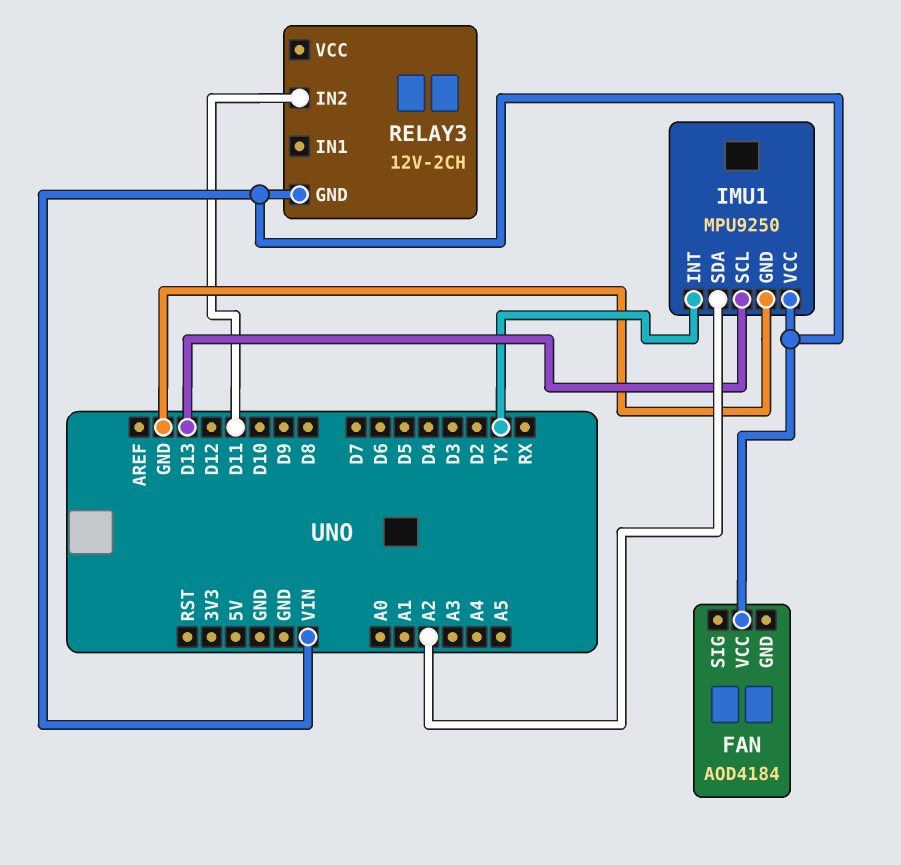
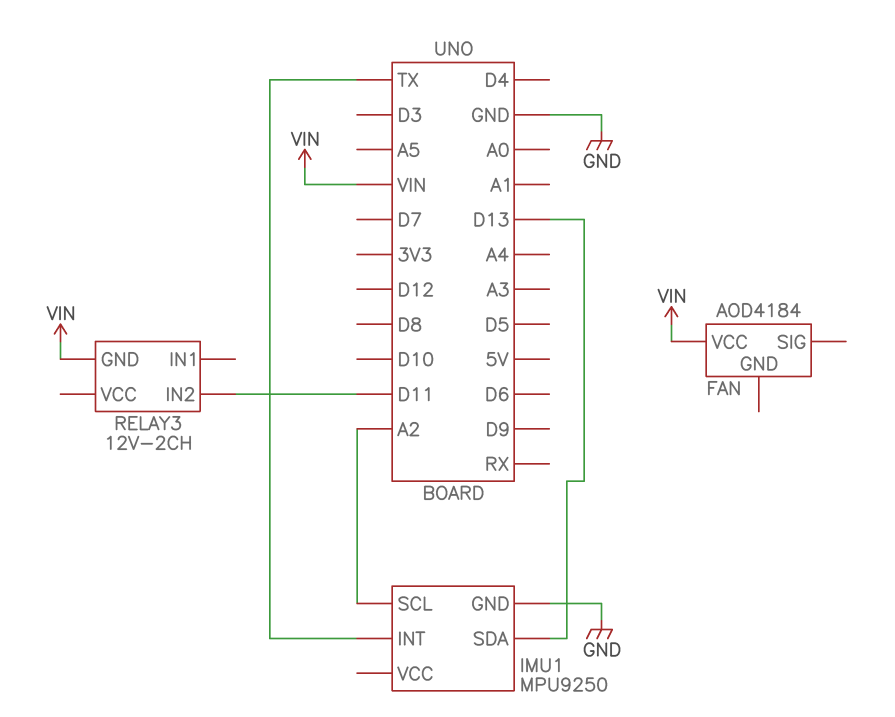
IMU1 pin SCL: D13 -> A2
IMU1 pin SDA: A2 -> D13
IMU1 pin VCC: VIN -> none

